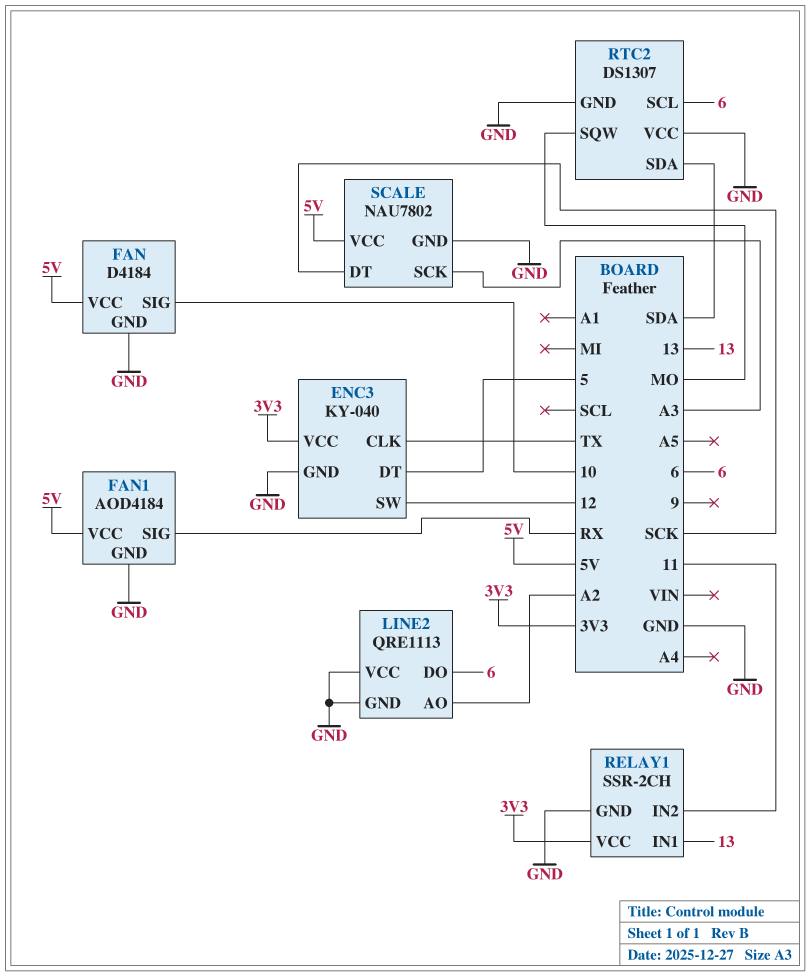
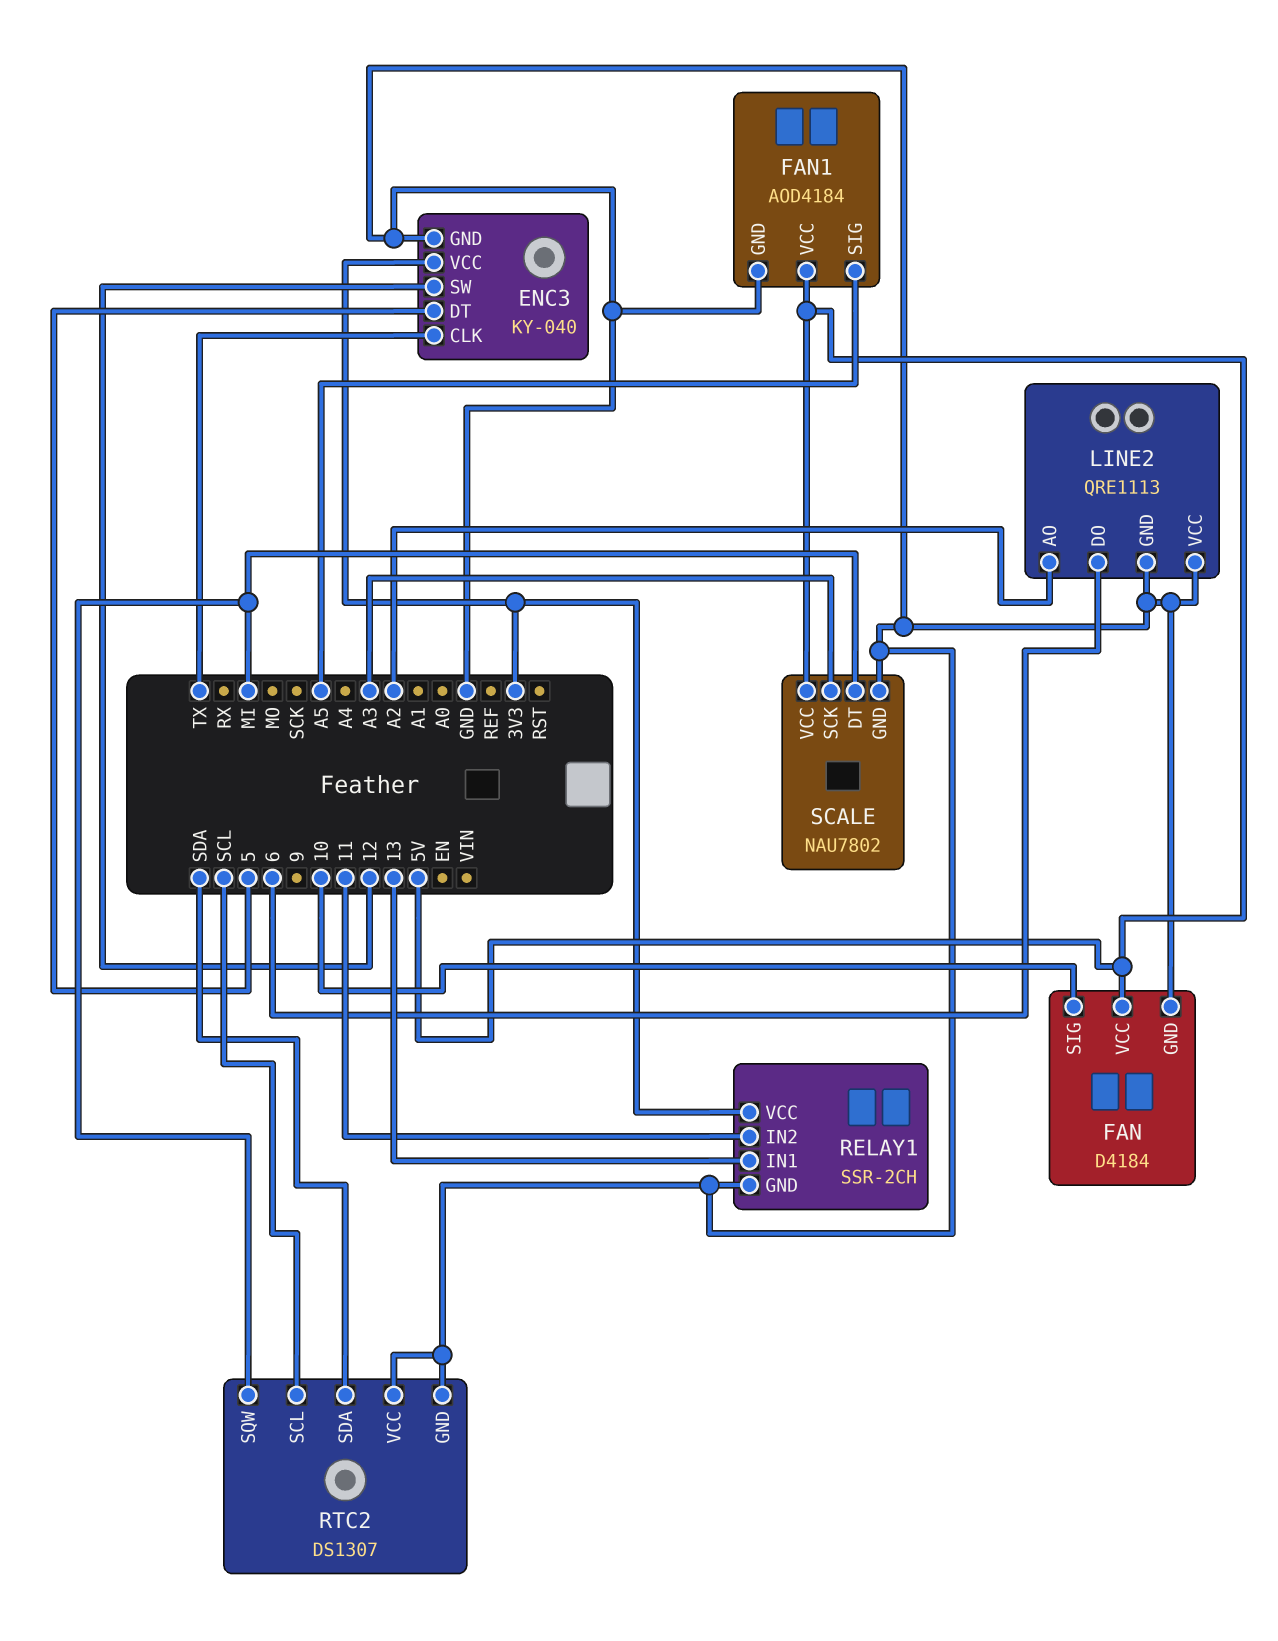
FAN1 pin SIG: RX -> A5
RTC2 pin SCL: 6 -> SCL
RTC2 pin SQW: MO -> MI
SCALE pin DT: SCK -> MI

